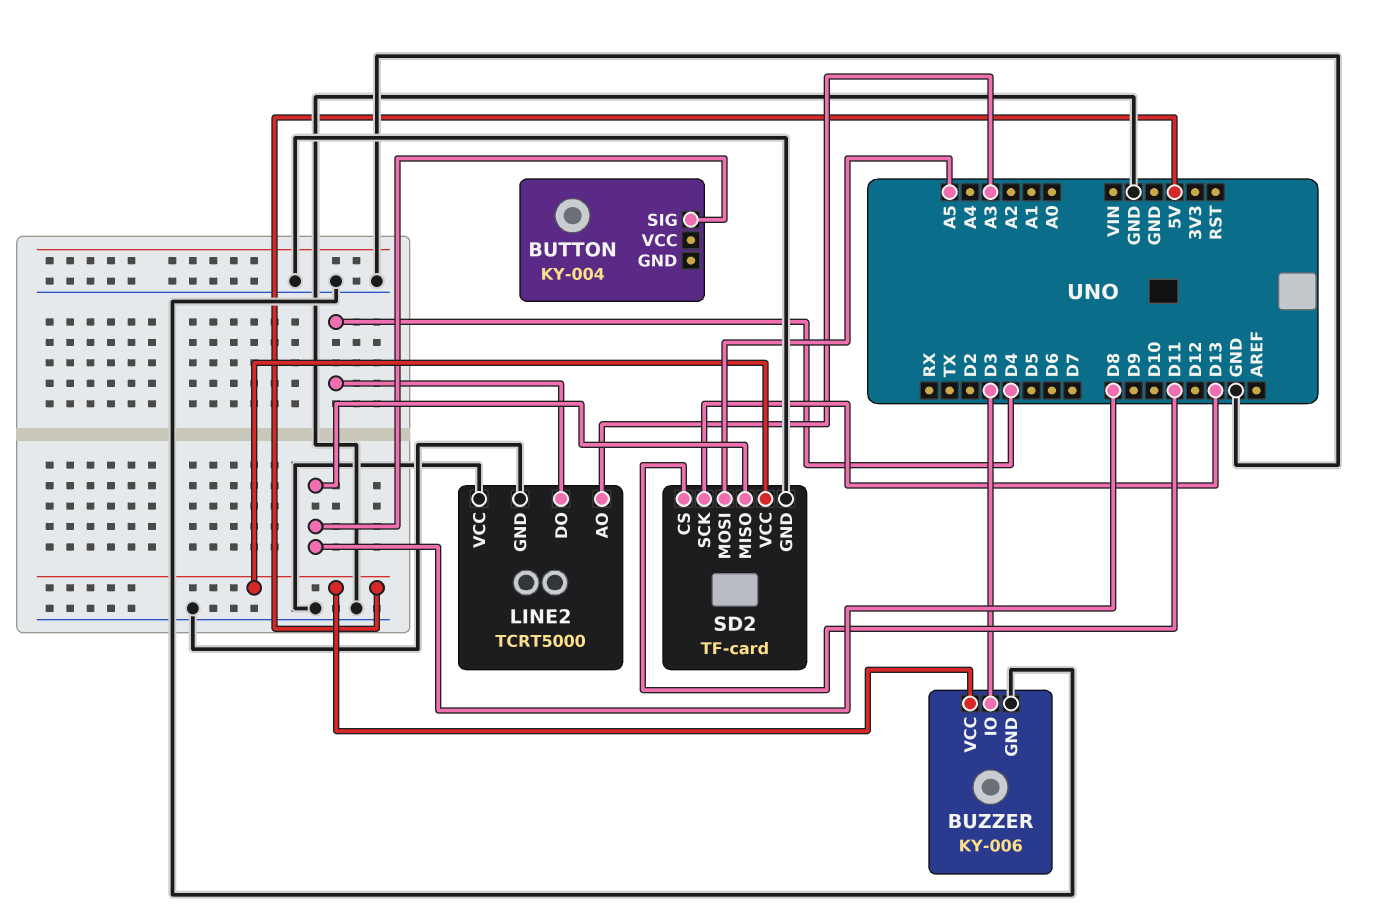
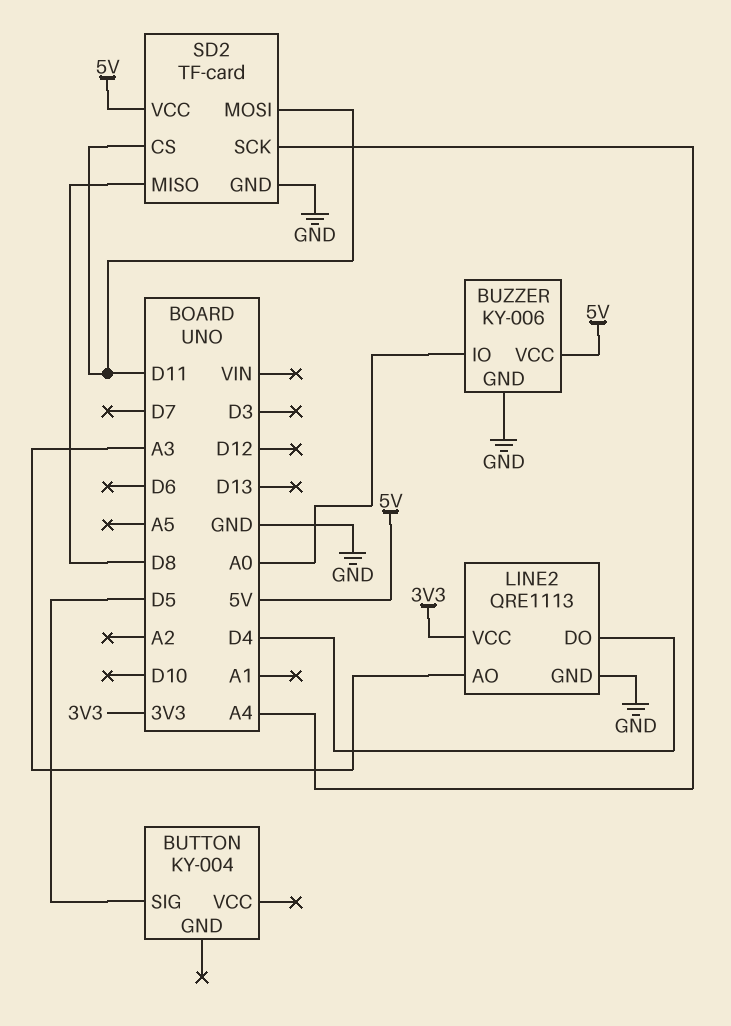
BUTTON pin SIG: D8 -> D5
BUZZER pin IO: D3 -> A0
LINE2: TCRT5000 -> QRE1113
LINE2 pin VCC: GND -> 3V3
SD2 pin MOSI: A5 -> D11
SD2 pin SCK: D13 -> A4

